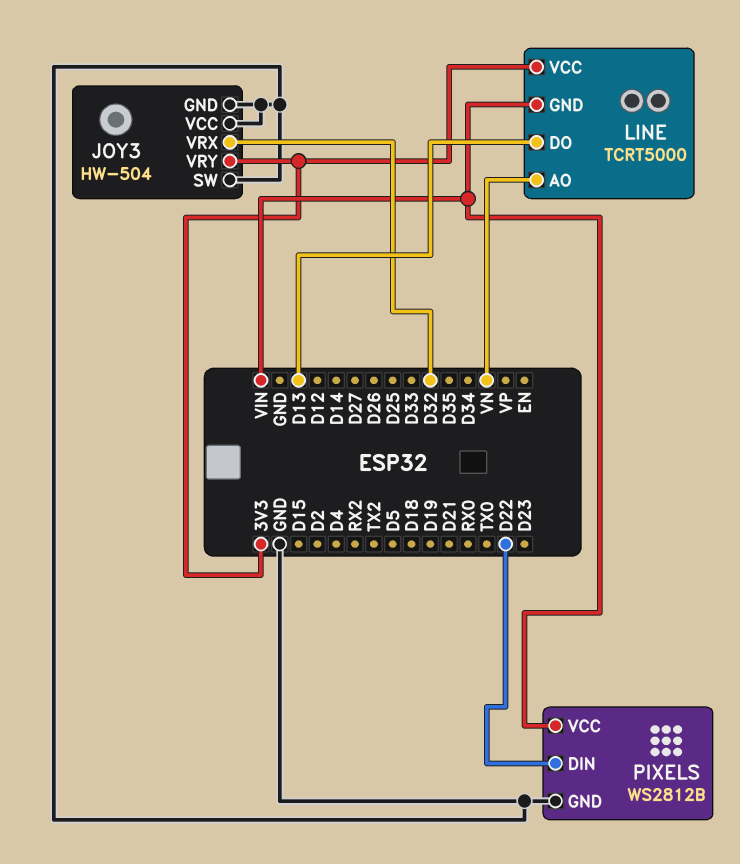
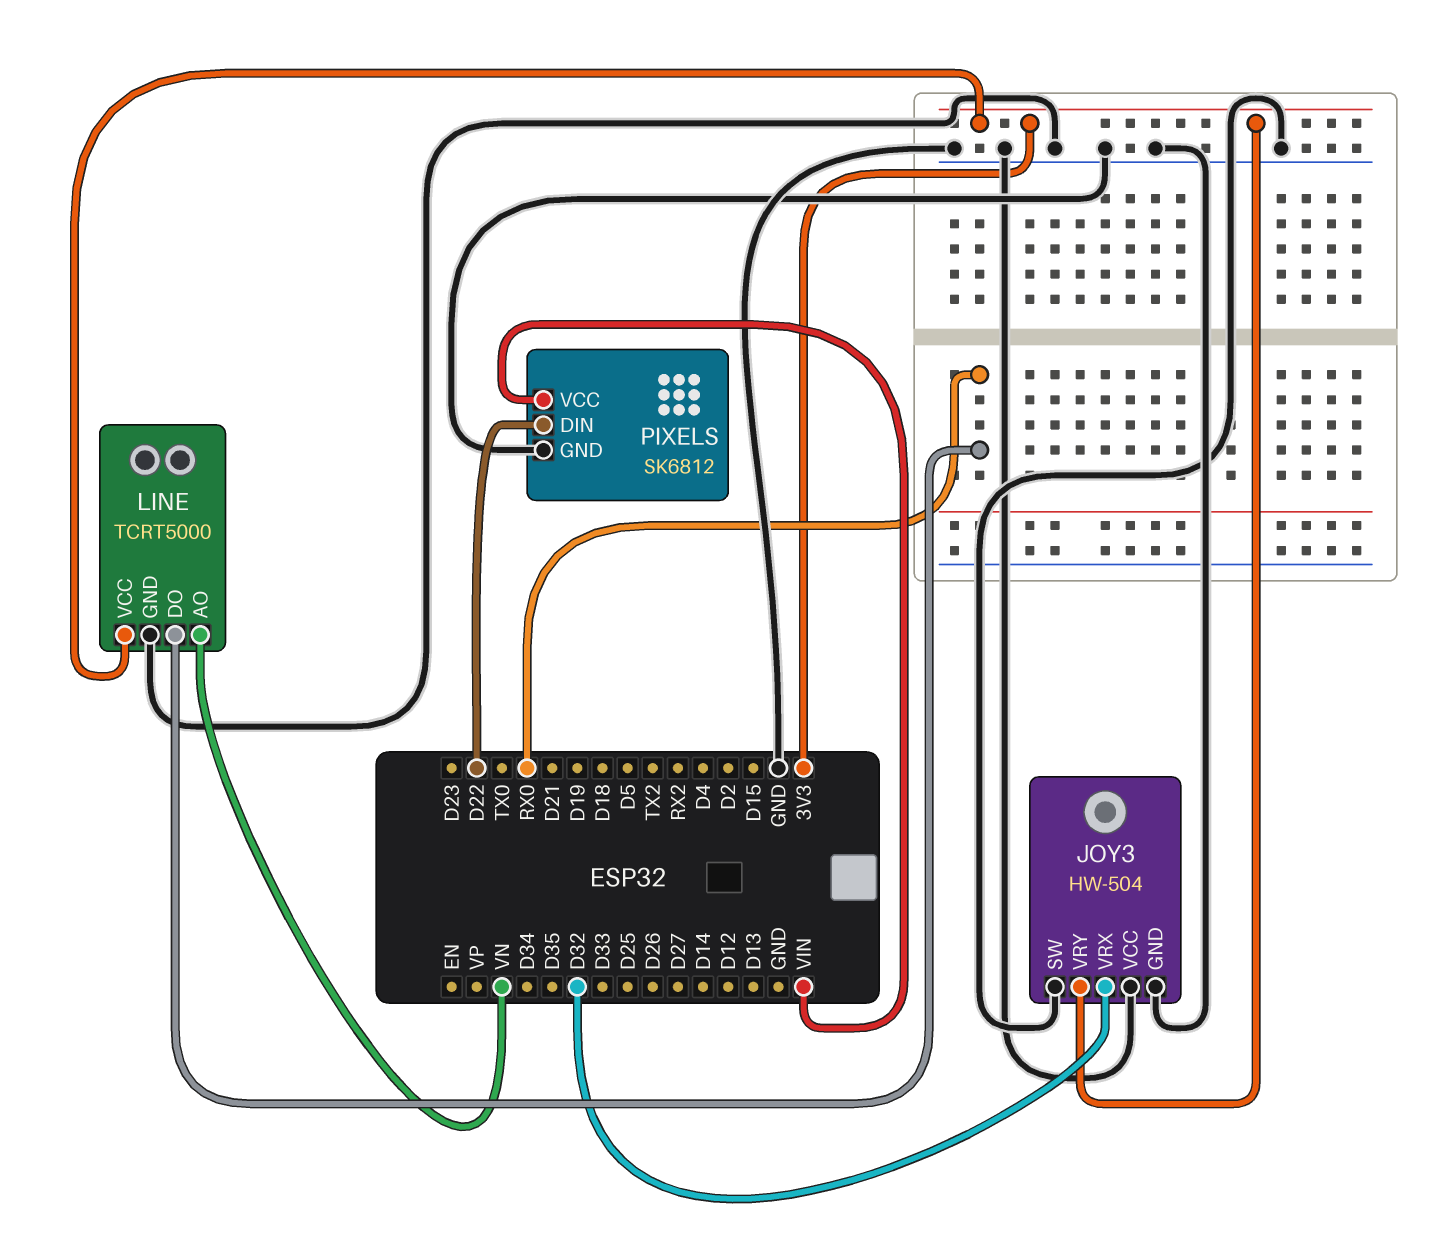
LINE pin DO: D13 -> RX0
LINE pin GND: VIN -> GND
PIXELS: WS2812B -> SK6812

